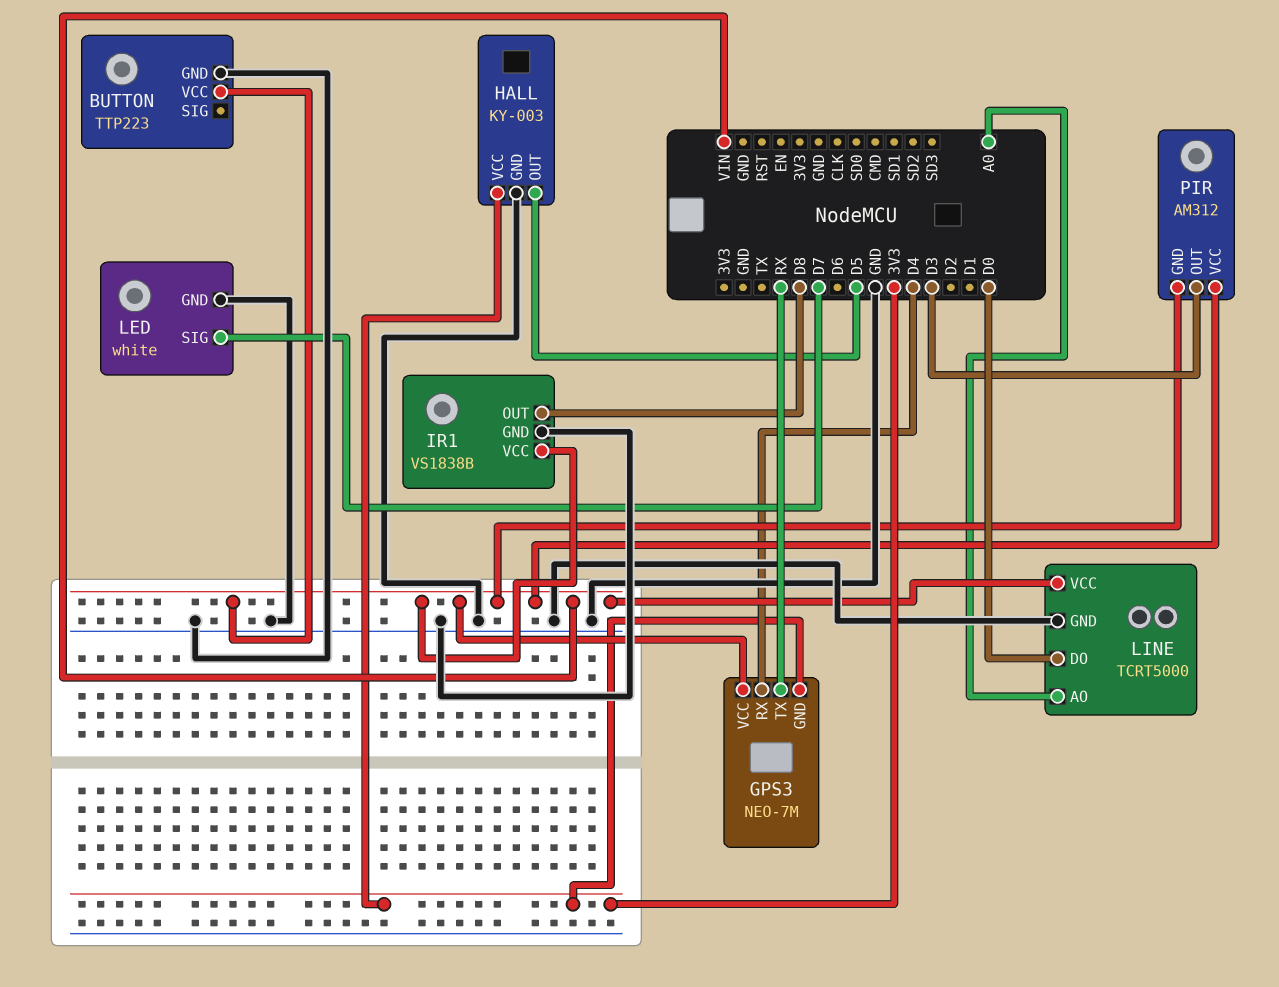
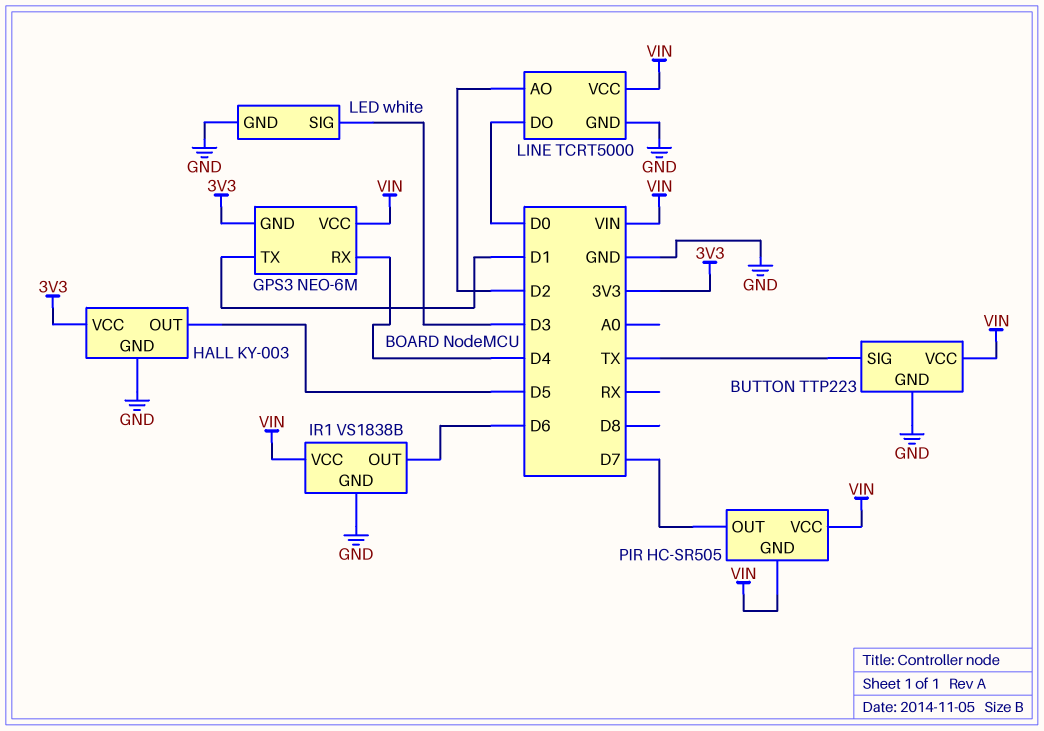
BUTTON pin SIG: none -> TX
GPS3: NEO-7M -> NEO-6M
GPS3 pin TX: RX -> D1
IR1 pin OUT: D8 -> D6
LED pin SIG: D7 -> D3
LINE pin AO: A0 -> D2
PIR: AM312 -> HC-SR505
PIR pin OUT: D3 -> D7

